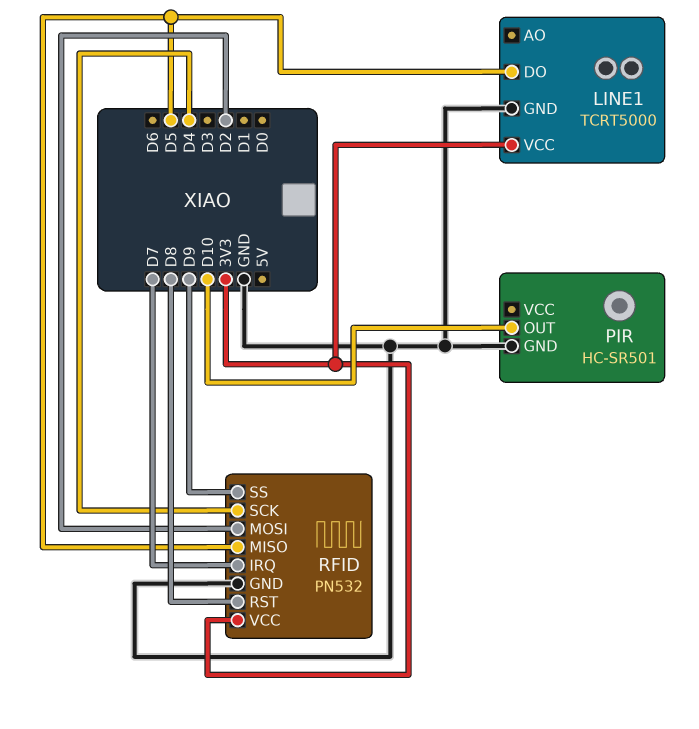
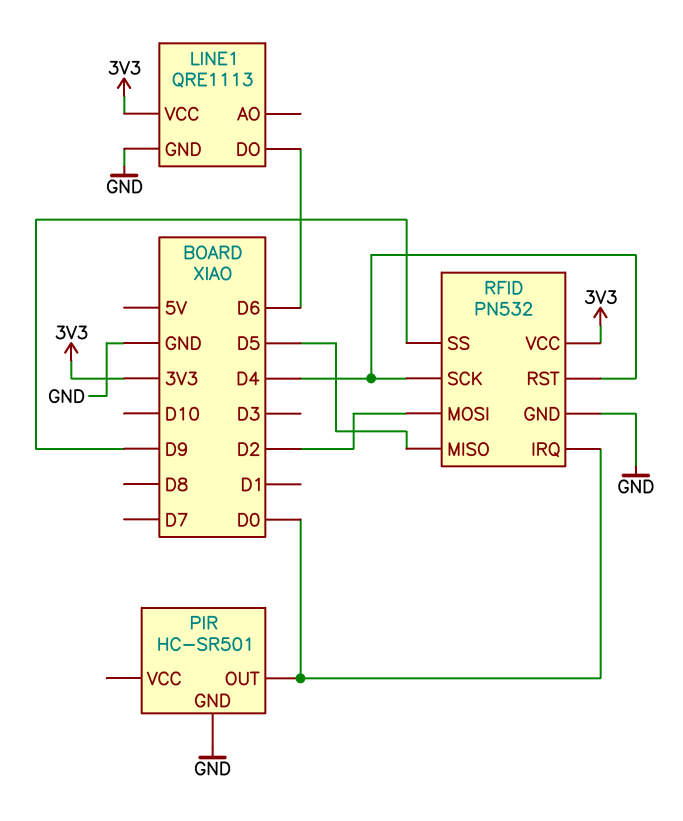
LINE1: TCRT5000 -> QRE1113
LINE1 pin DO: D5 -> D6
PIR pin OUT: D10 -> D0
RFID pin IRQ: D7 -> D0
RFID pin RST: D8 -> D4

